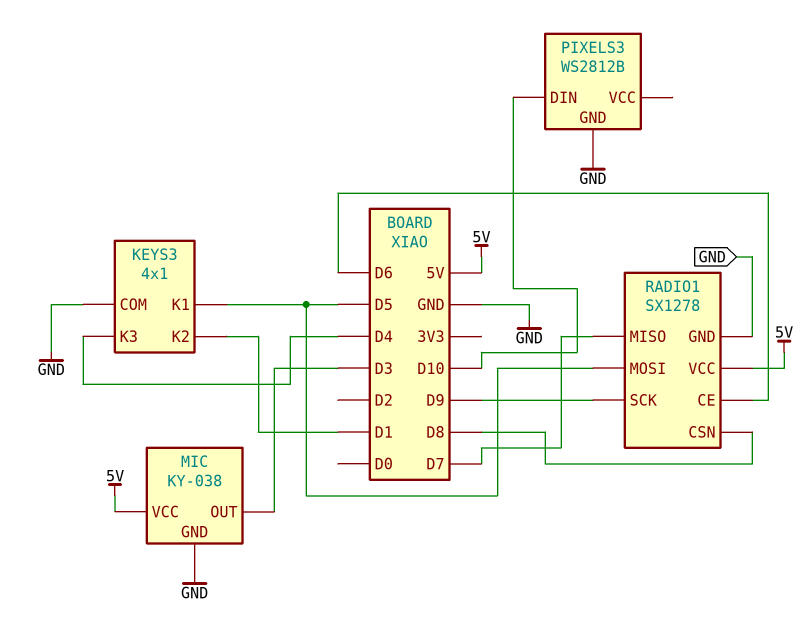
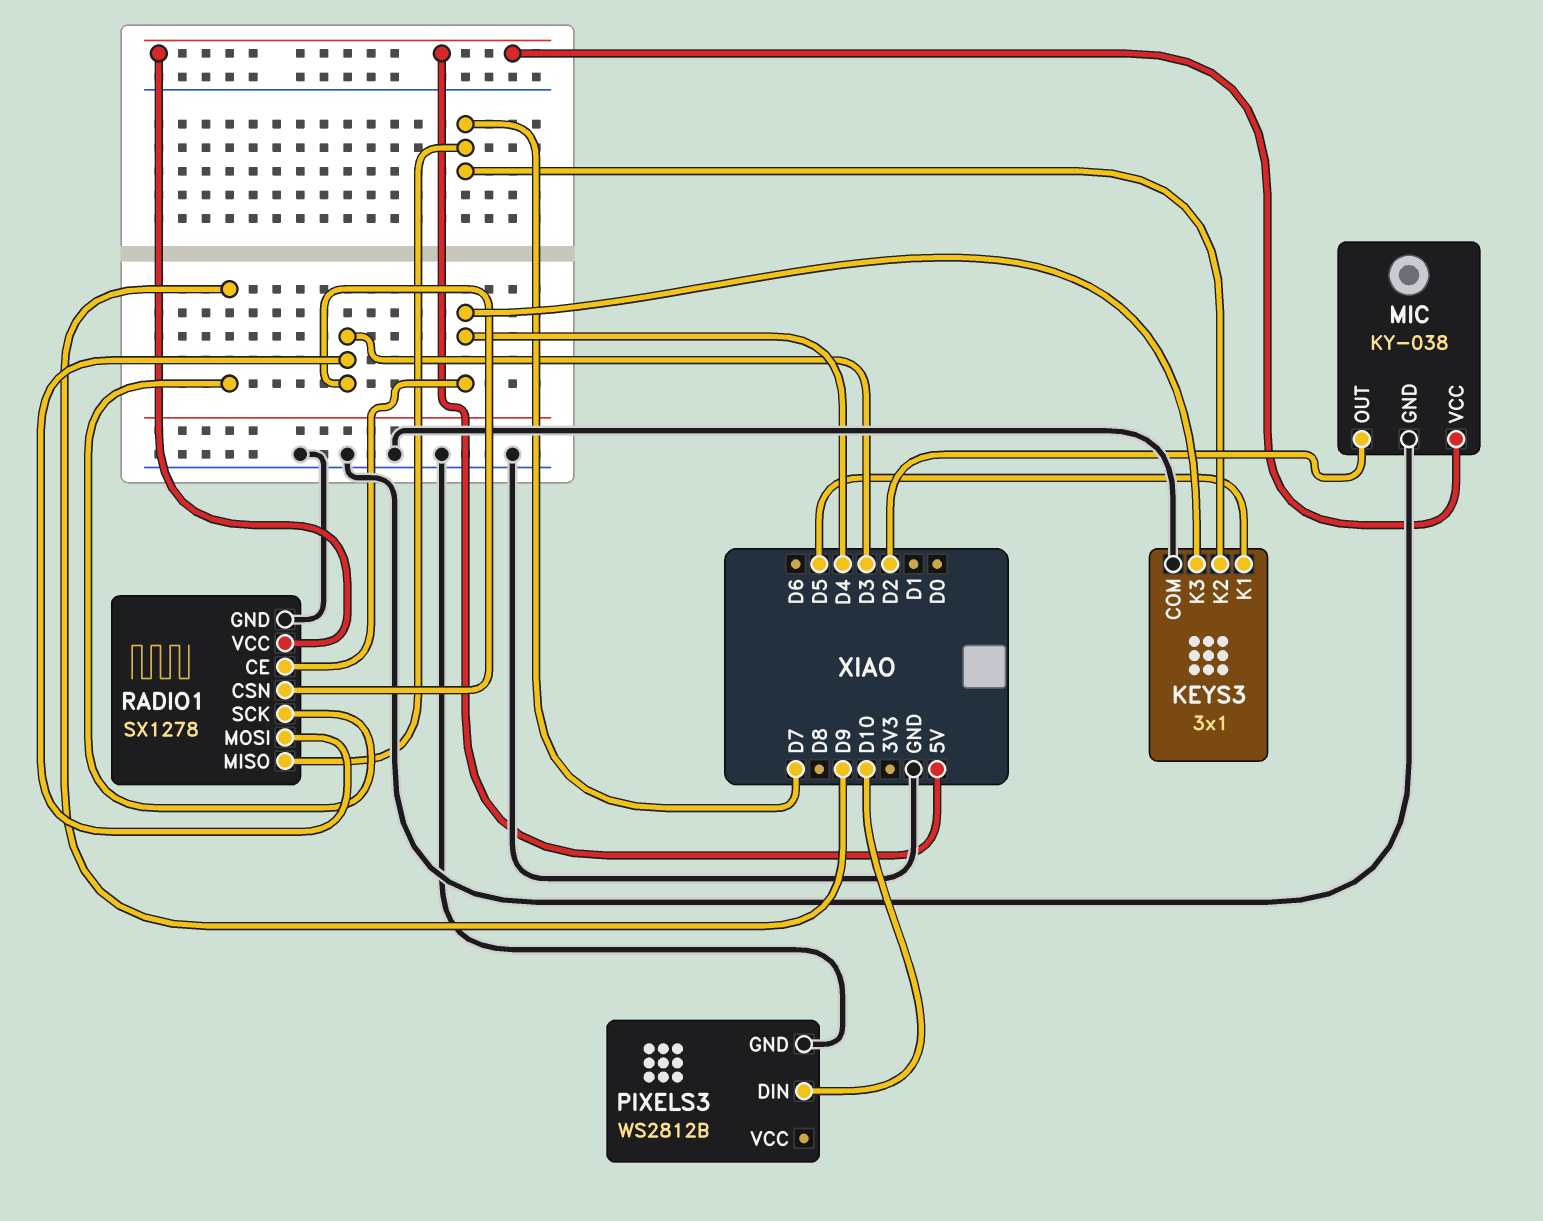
KEYS3: 4x1 -> 3x1
KEYS3 pin K2: D1 -> D7
MIC pin OUT: D3 -> D2
RADIO1 pin CE: D6 -> D4
RADIO1 pin CSN: D8 -> D3
RADIO1 pin MOSI: D5 -> D3

